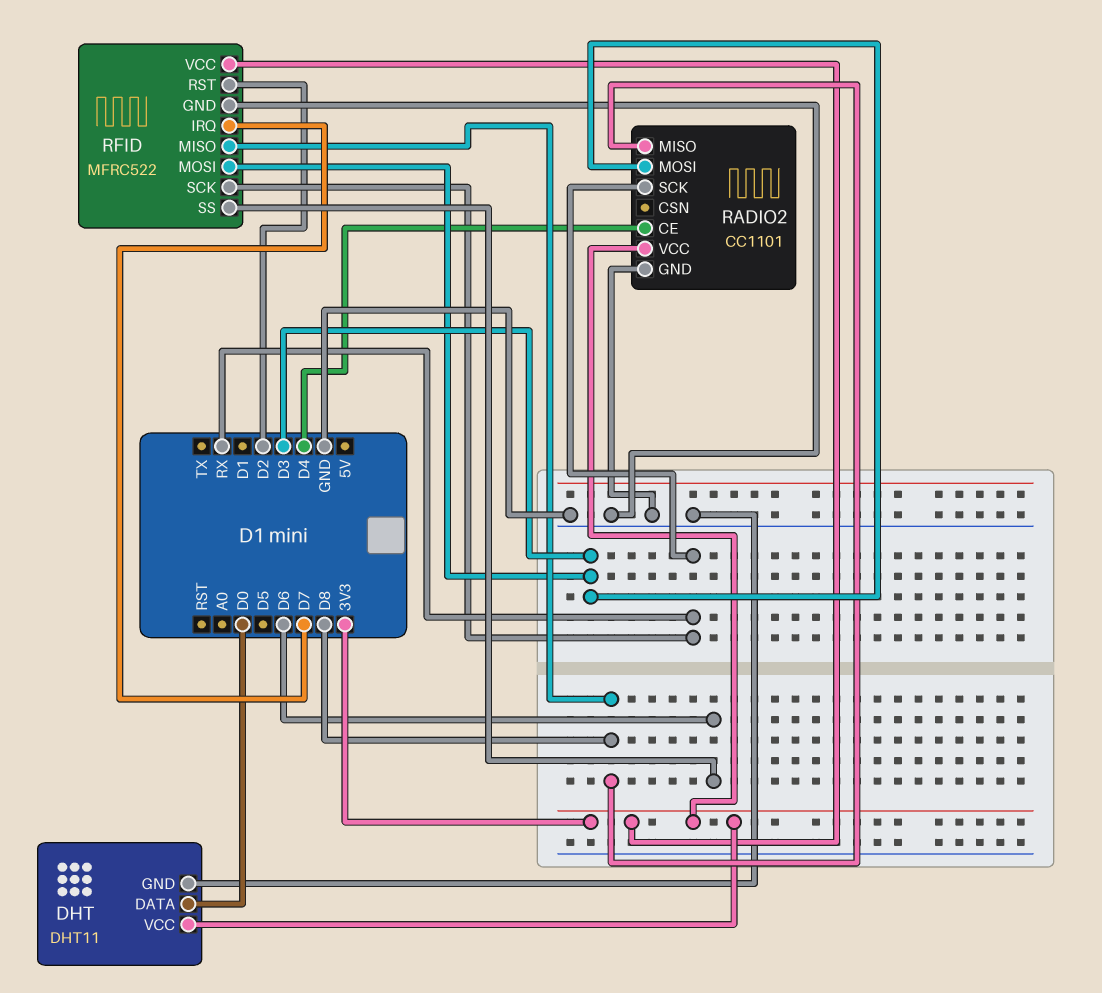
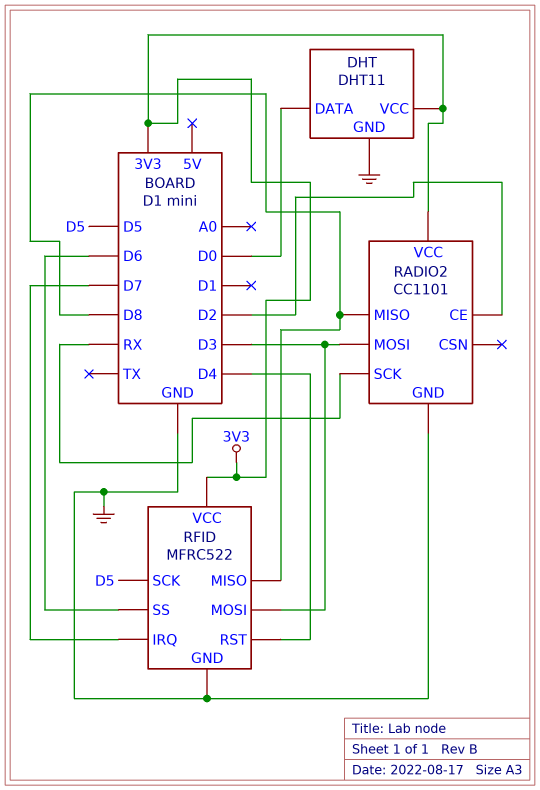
RADIO2 pin CE: D4 -> D2
RFID pin RST: D2 -> D4
RFID pin SCK: RX -> D5

